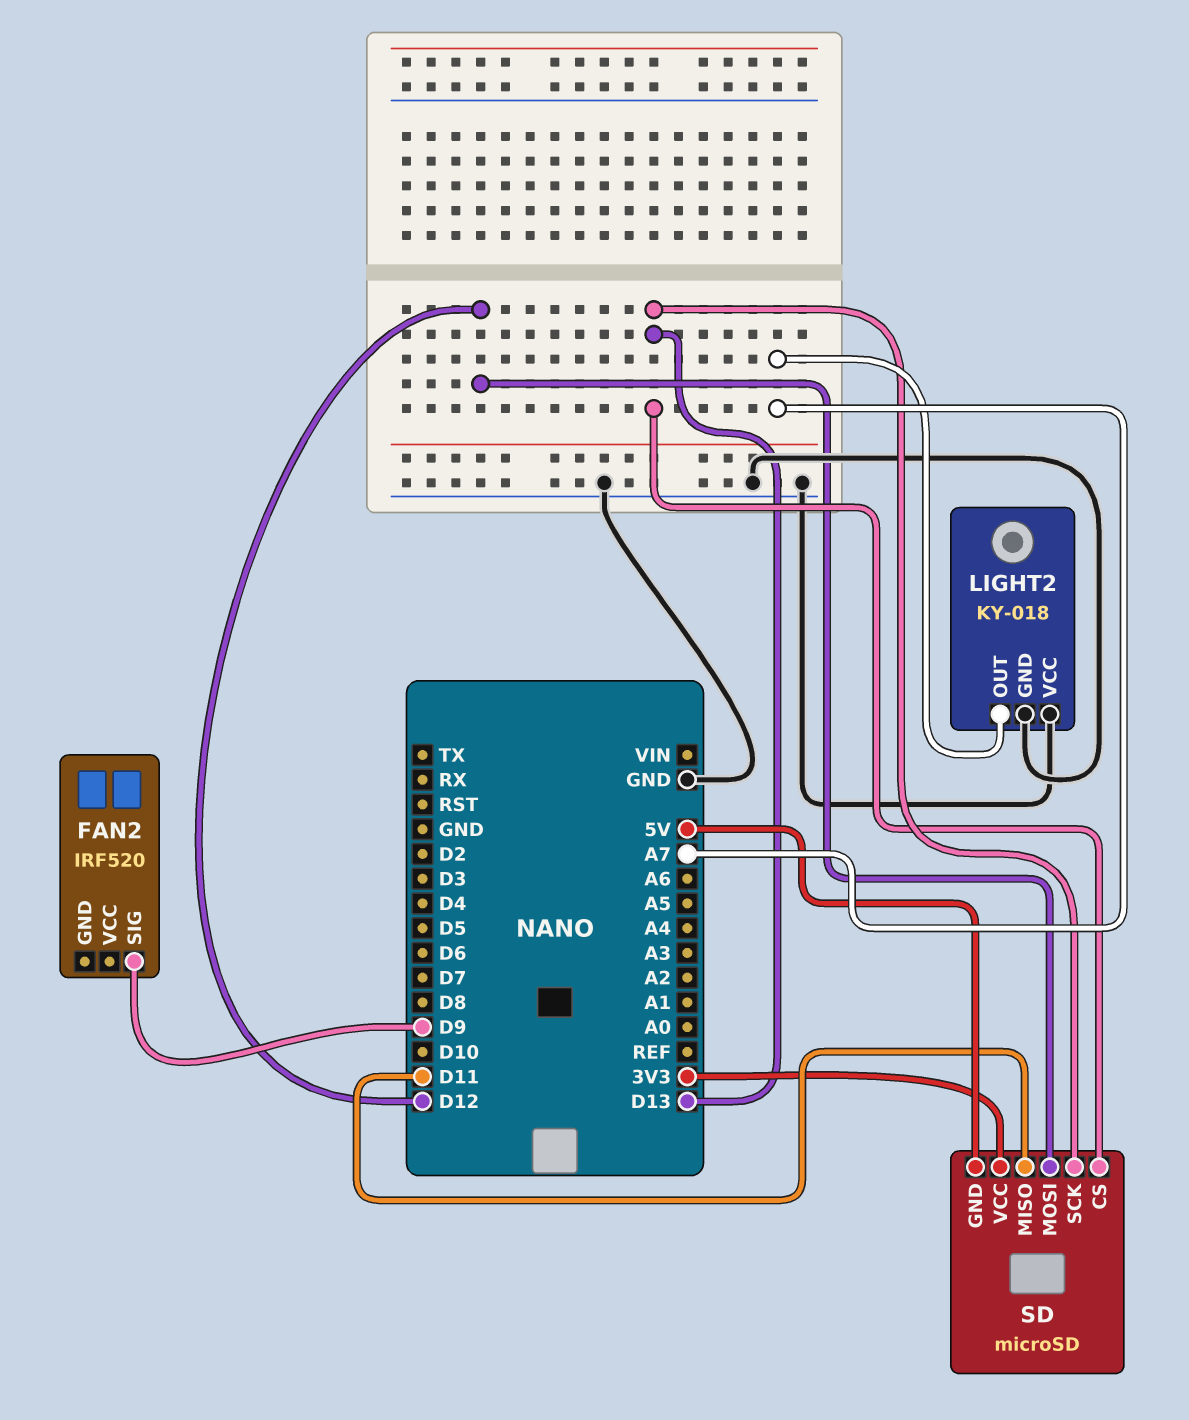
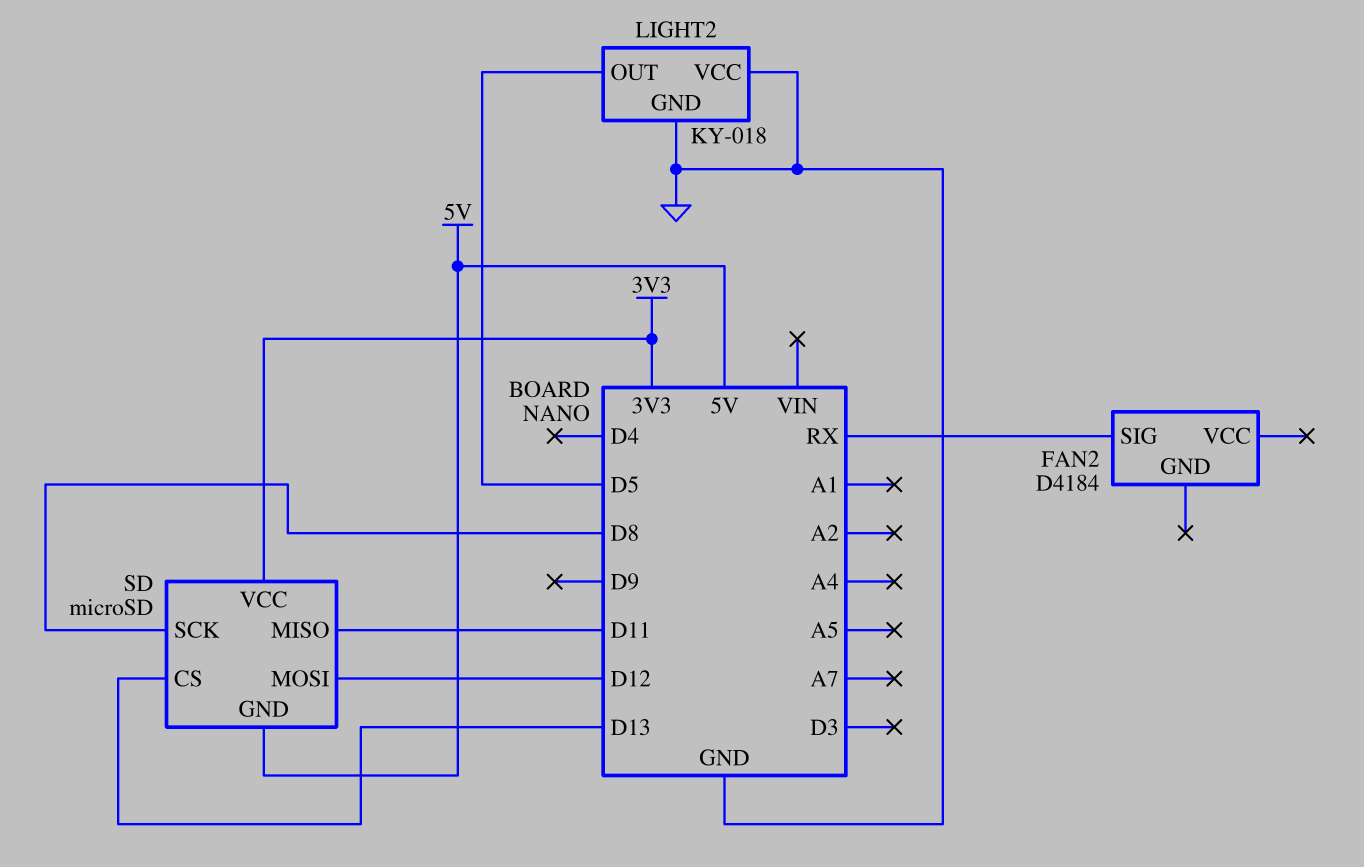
FAN2: IRF520 -> D4184
FAN2 pin SIG: D9 -> RX
LIGHT2 pin OUT: A7 -> D5
SD pin SCK: D13 -> D8

